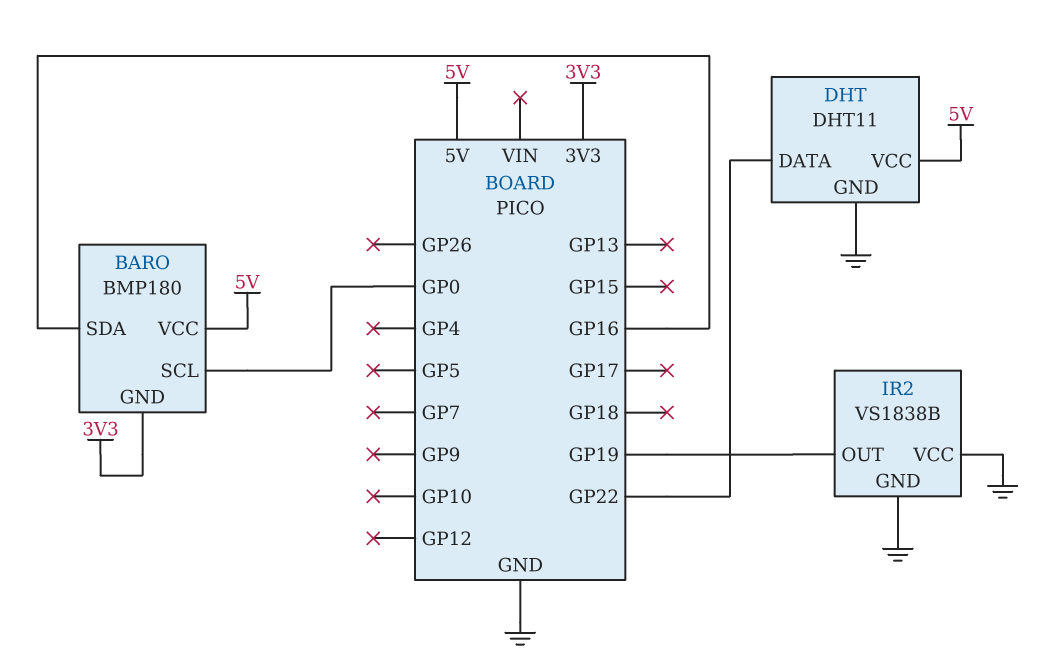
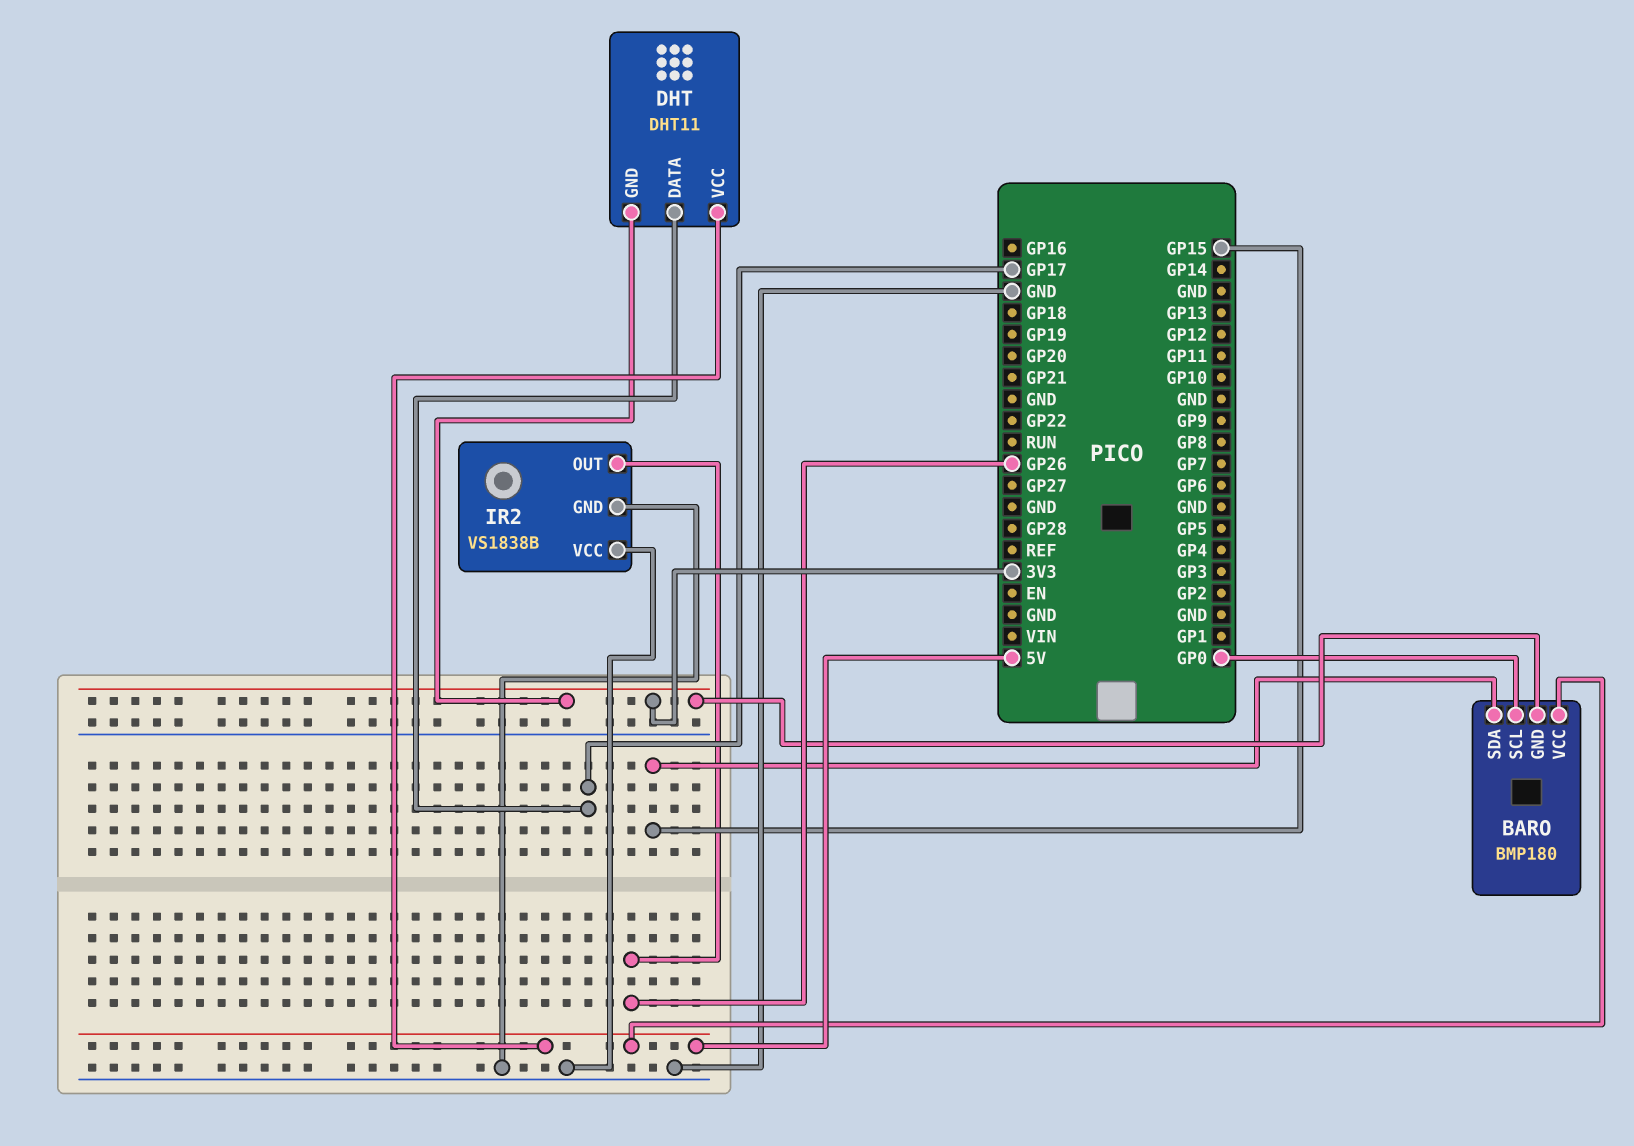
BARO pin SDA: GP16 -> GP15
DHT pin DATA: GP22 -> GP17
DHT pin GND: GND -> 3V3
IR2 pin OUT: GP19 -> GP26

